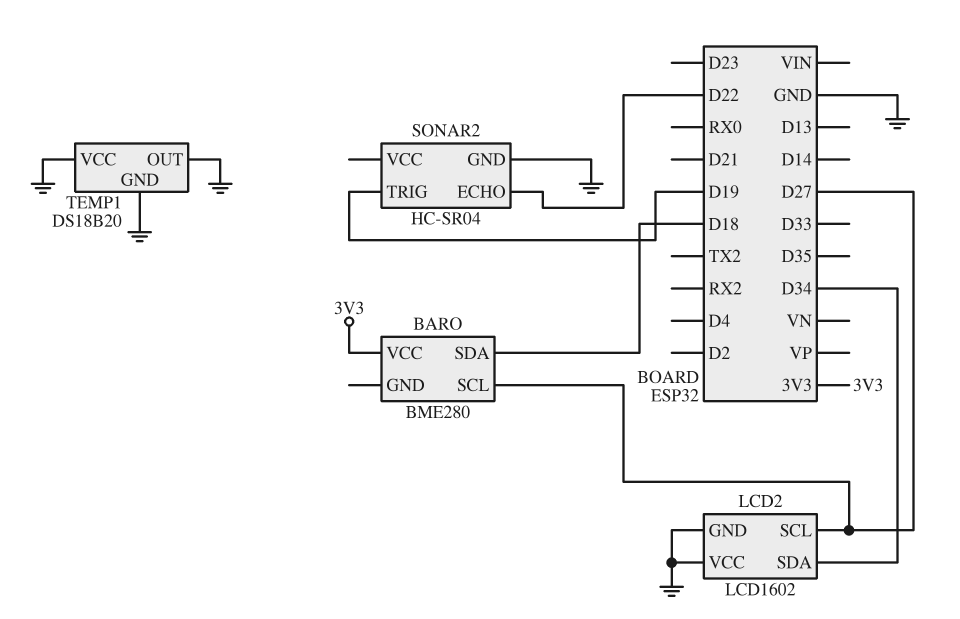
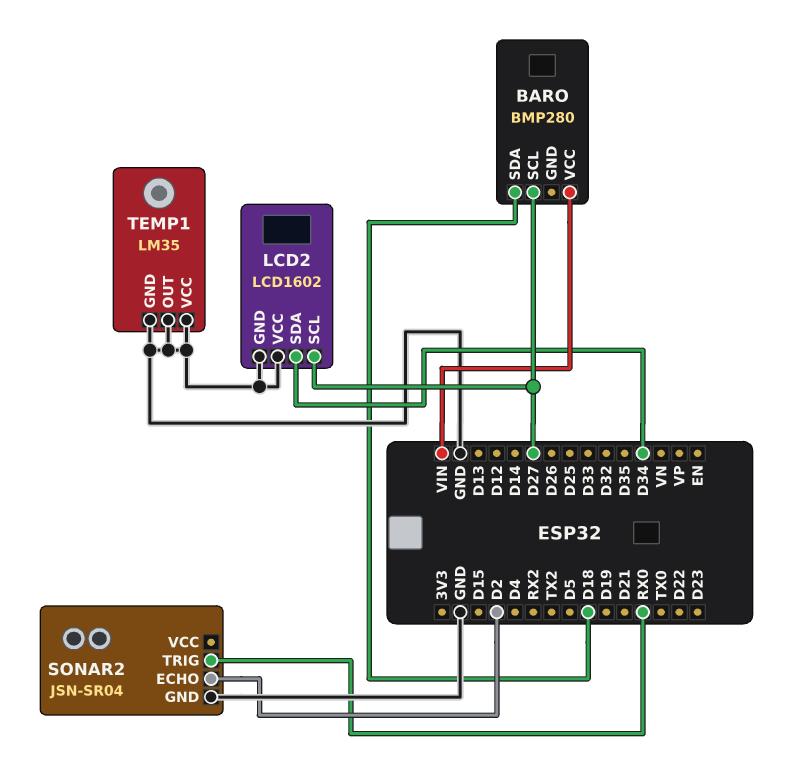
BARO: BME280 -> BMP280
BARO pin VCC: 3V3 -> VIN
SONAR2: HC-SR04 -> JSN-SR04
SONAR2 pin ECHO: D22 -> D2
SONAR2 pin TRIG: D19 -> RX0
TEMP1: DS18B20 -> LM35

